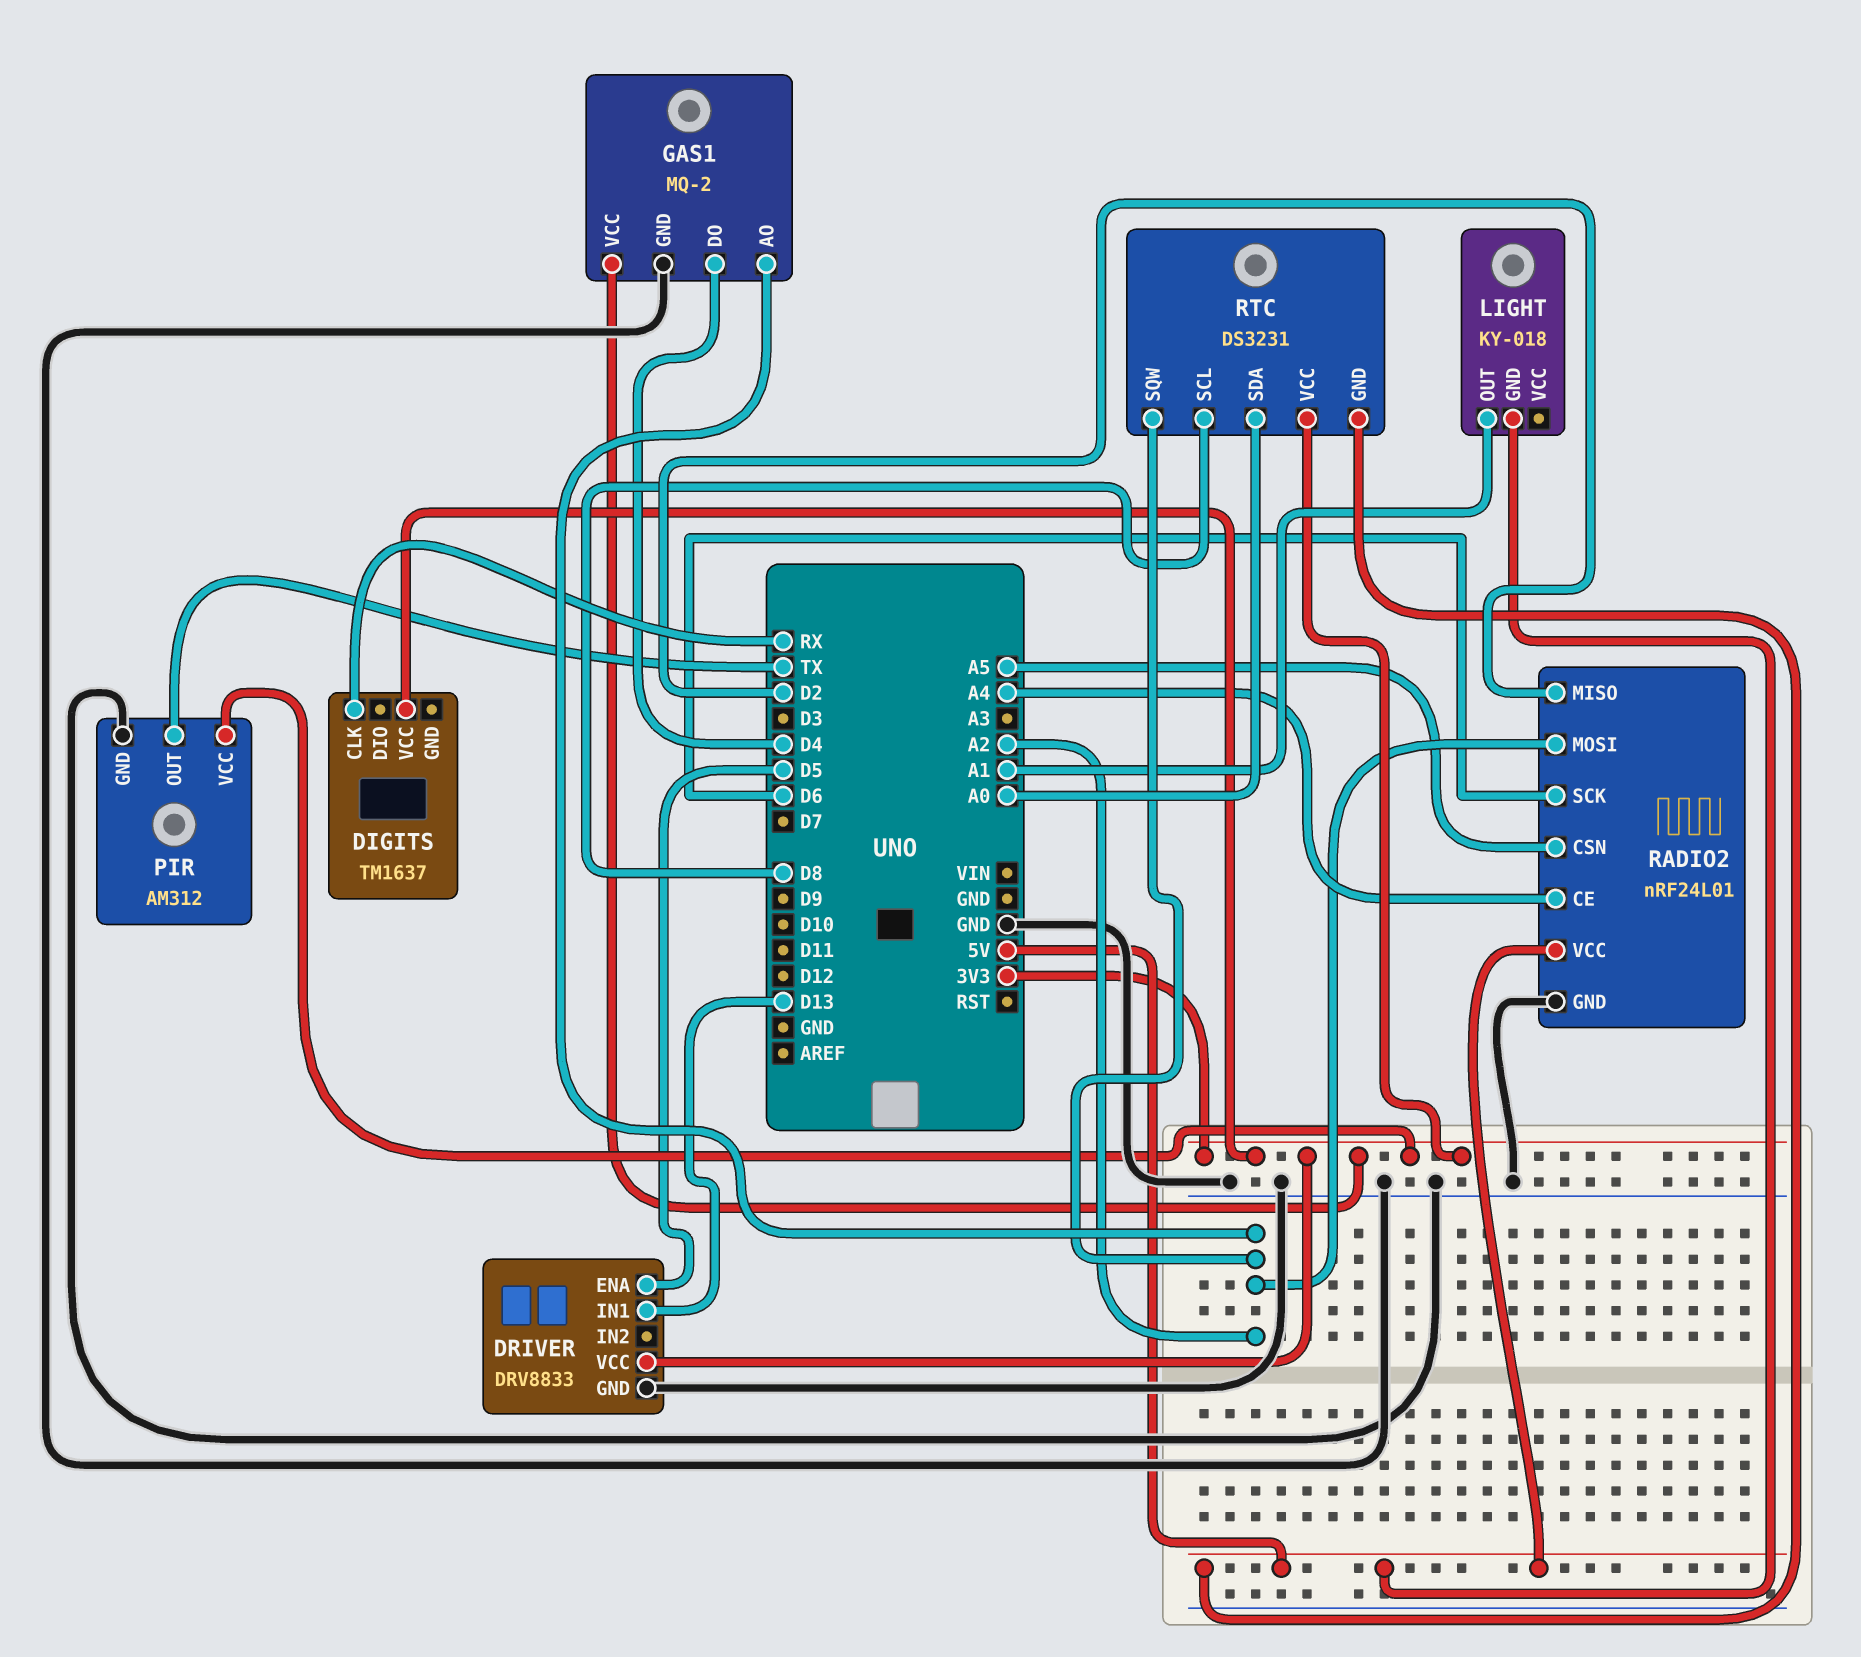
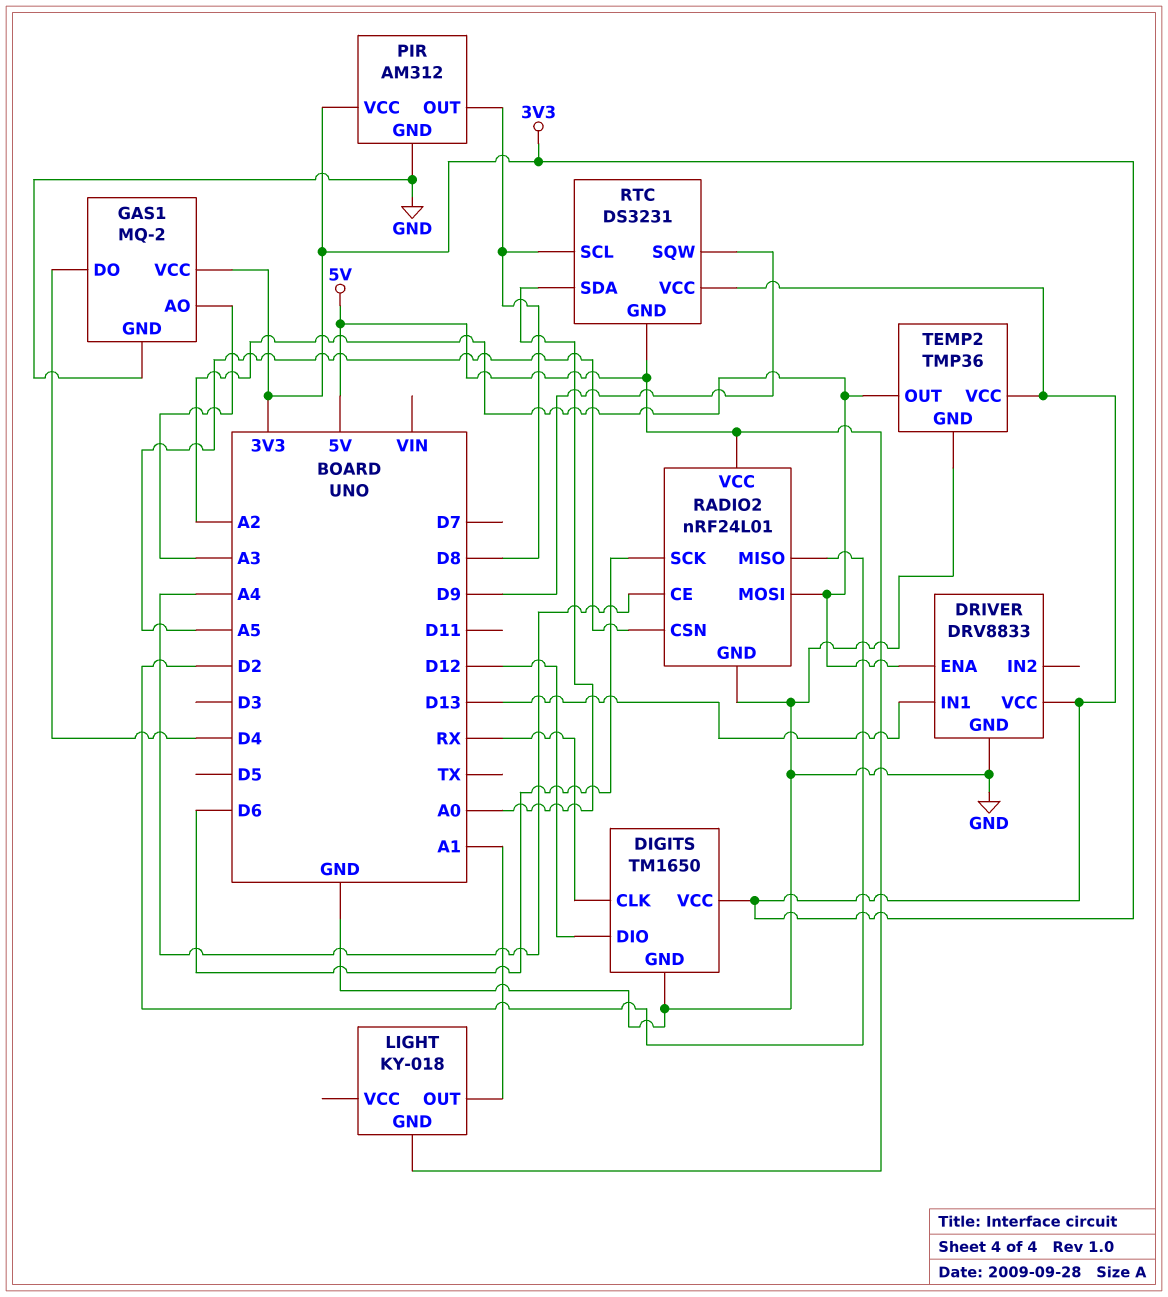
DIGITS: TM1637 -> TM1650
DIGITS pin DIO: none -> D12
DIGITS pin GND: none -> GND
DRIVER pin ENA: D5 -> A2
GAS1 pin AO: A2 -> A3
PIR pin OUT: TX -> D8
RTC pin SQW: A2 -> D9
TEMP2: none -> TMP36
TEMP2 pin GND: none -> GND
TEMP2 pin OUT: none -> A2
TEMP2 pin VCC: none -> 3V3

